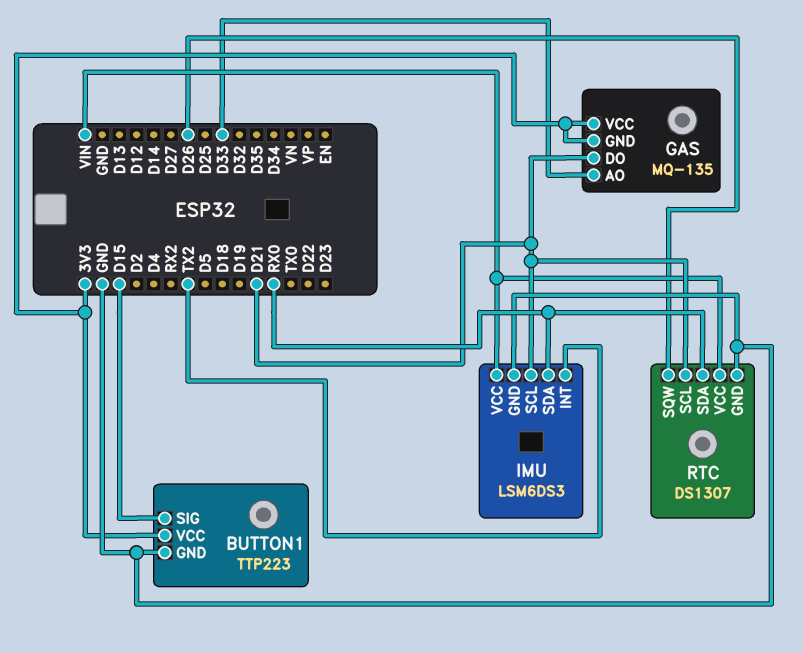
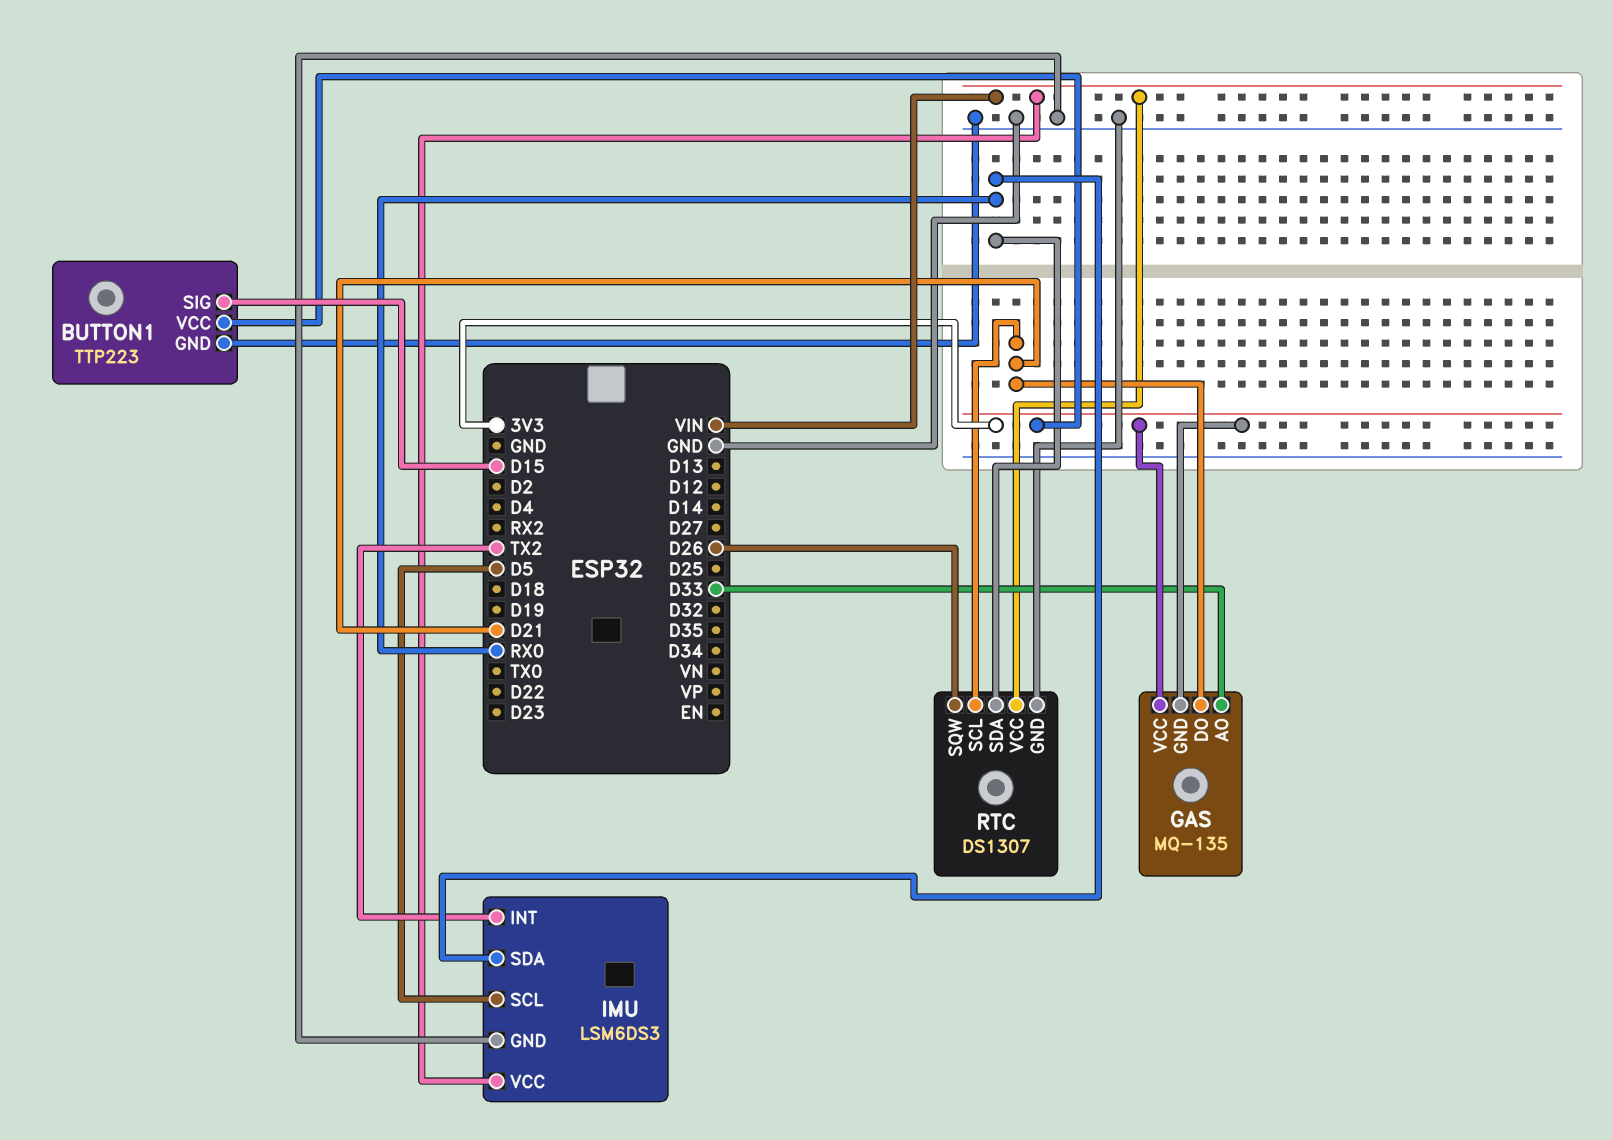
IMU pin SCL: D21 -> D5

